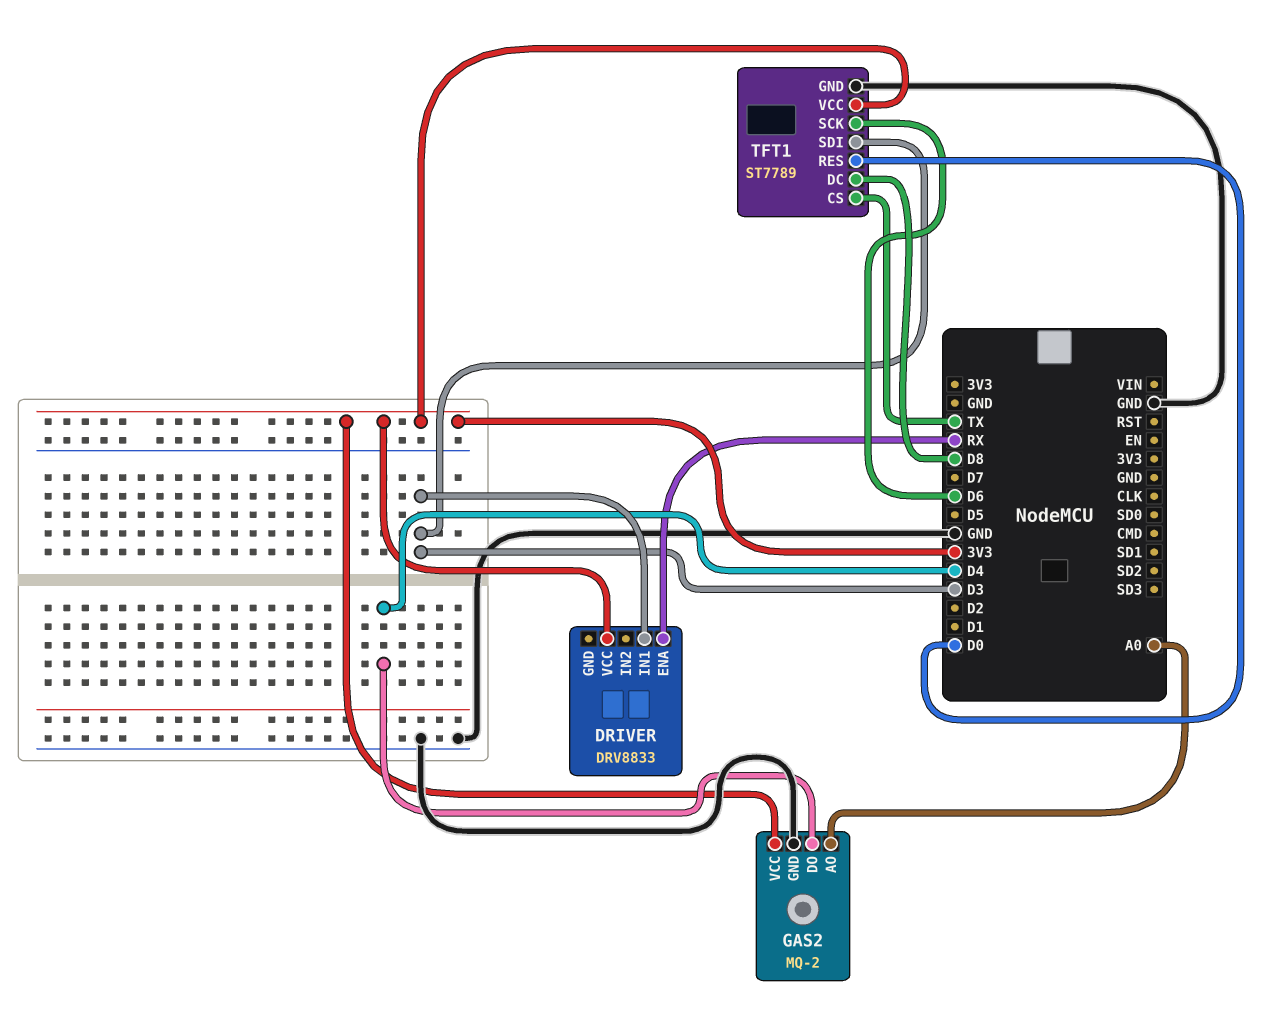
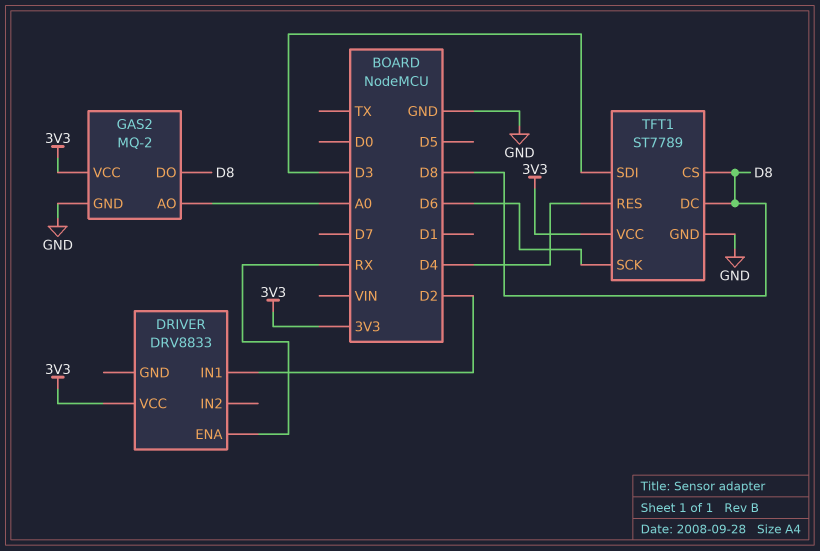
DRIVER pin IN1: D3 -> D2
GAS2 pin DO: D4 -> D8
TFT1 pin CS: TX -> D8
TFT1 pin RES: D0 -> D4

